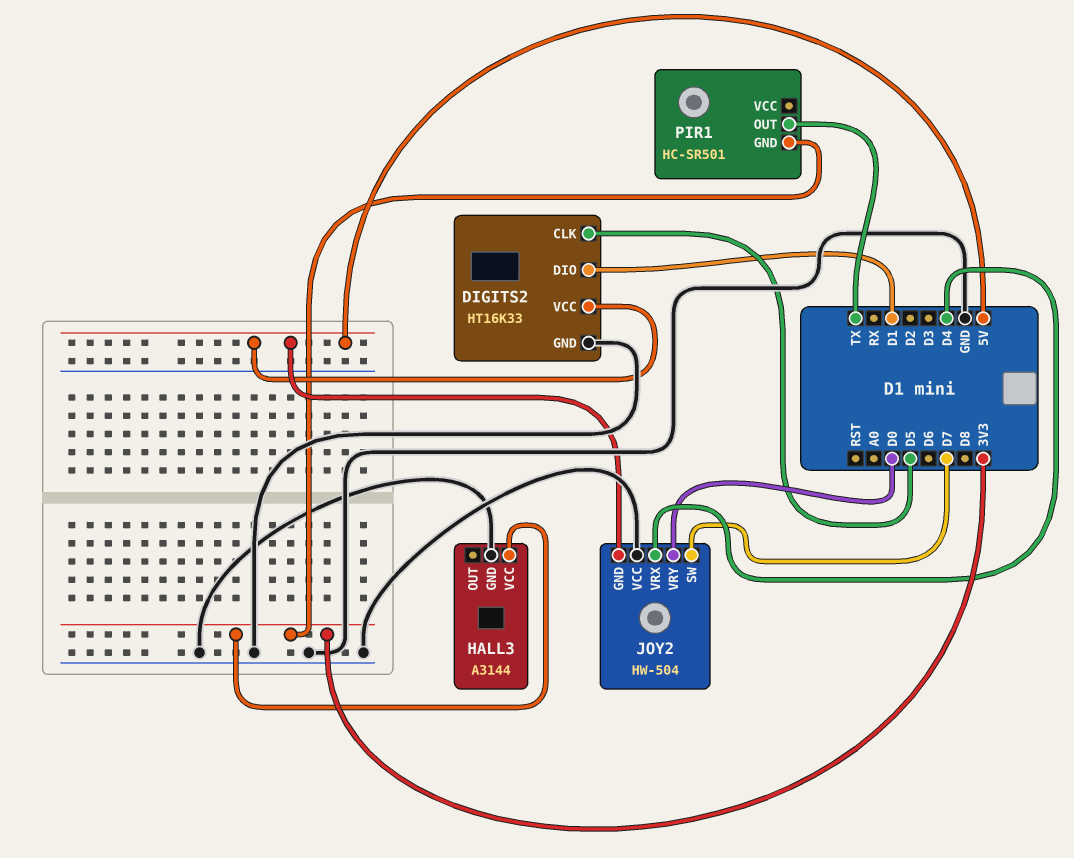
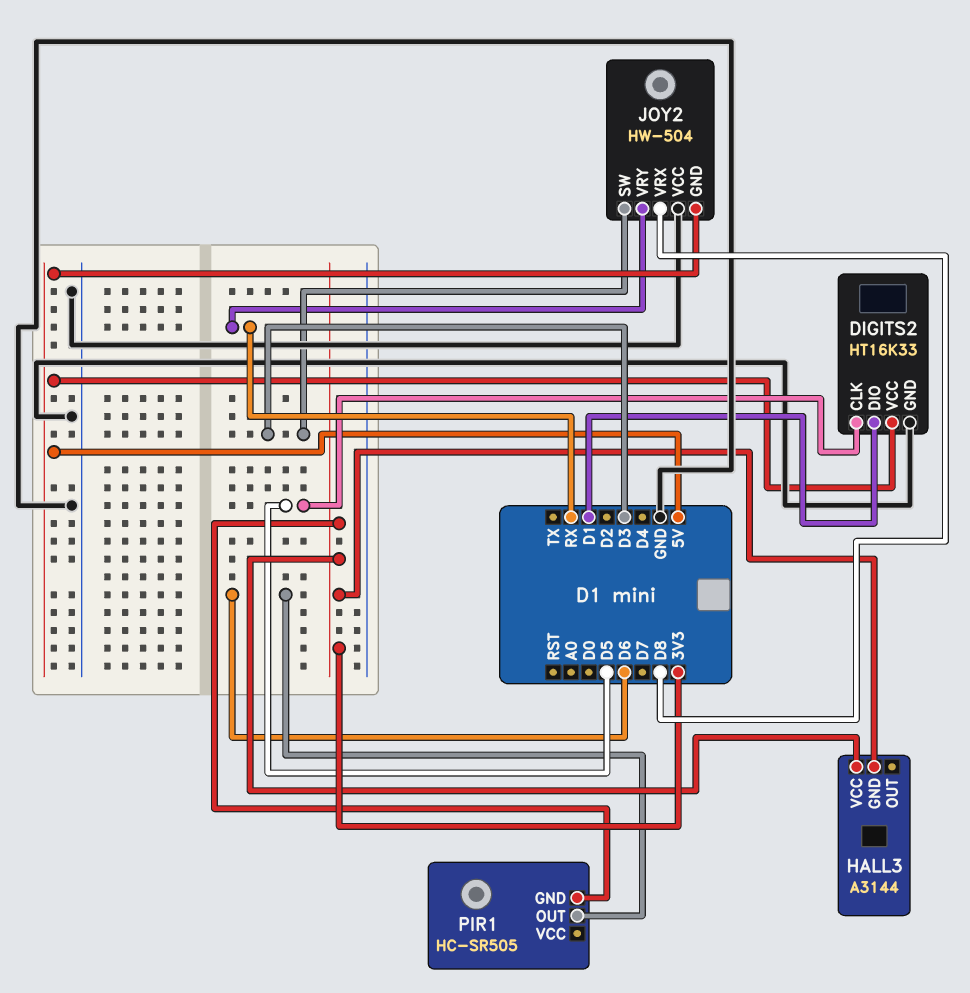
HALL3 pin GND: GND -> 3V3
JOY2 pin SW: D7 -> D3
JOY2 pin VRX: D4 -> D8
JOY2 pin VRY: D0 -> RX
PIR1: HC-SR501 -> HC-SR505
PIR1 pin OUT: TX -> D6

